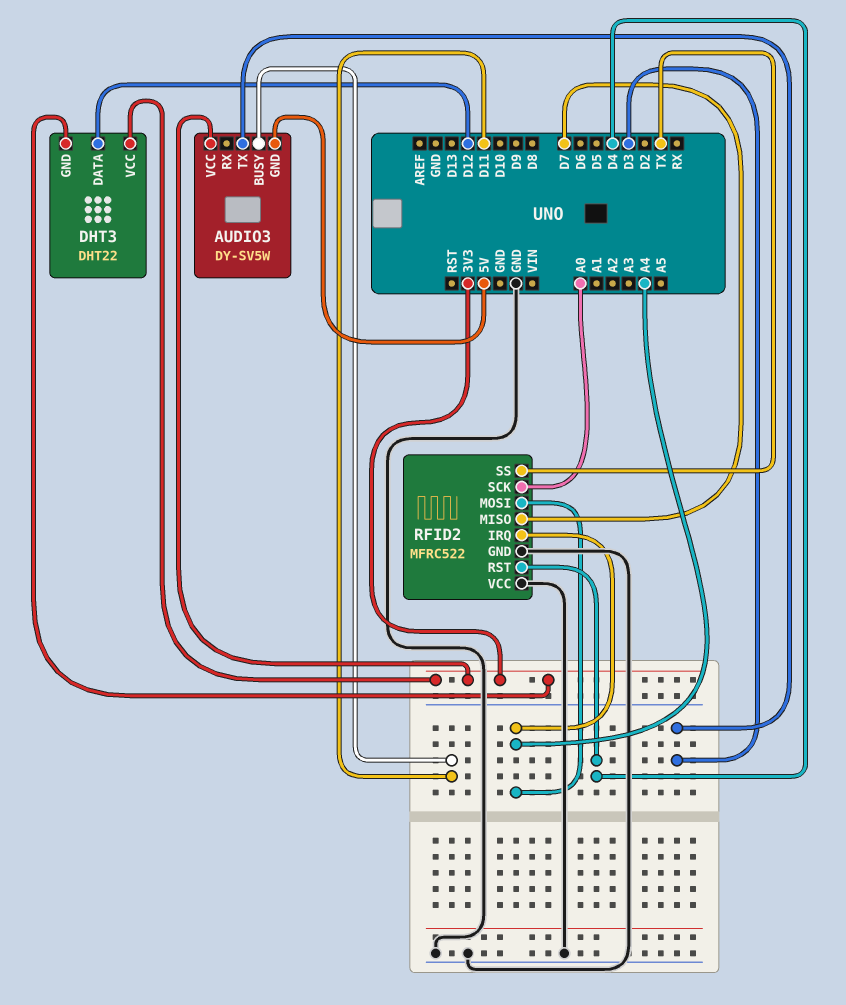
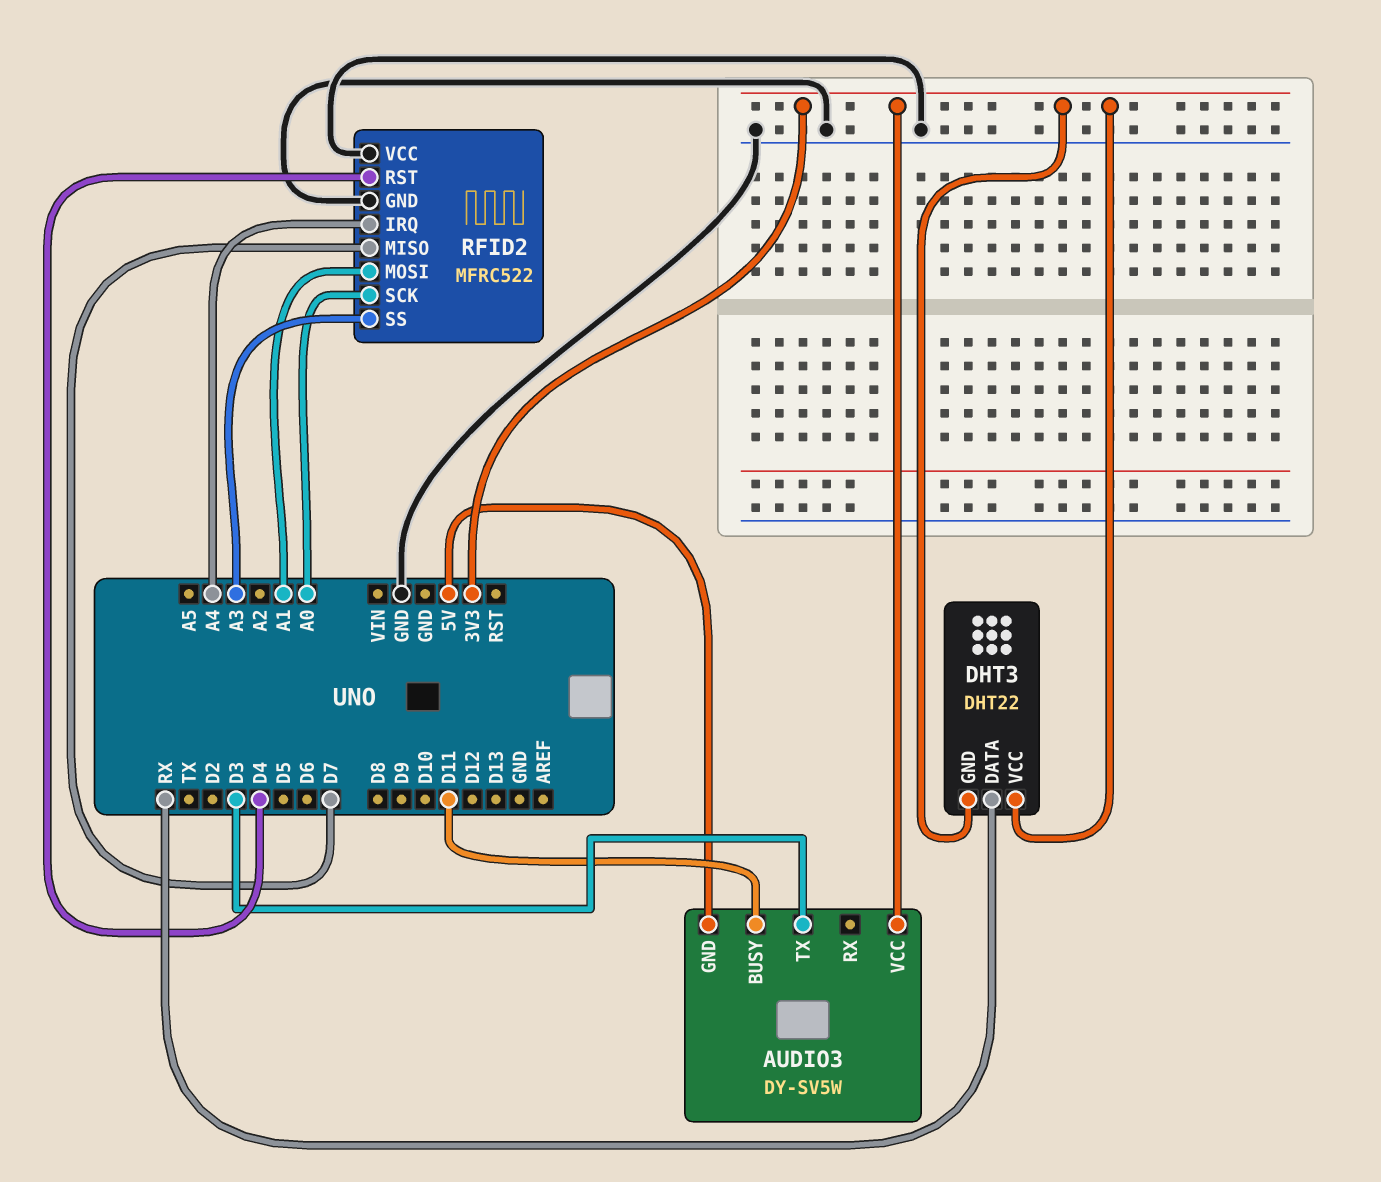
DHT3 pin DATA: D12 -> RX
RFID2 pin MOSI: A4 -> A1
RFID2 pin SS: TX -> A3

